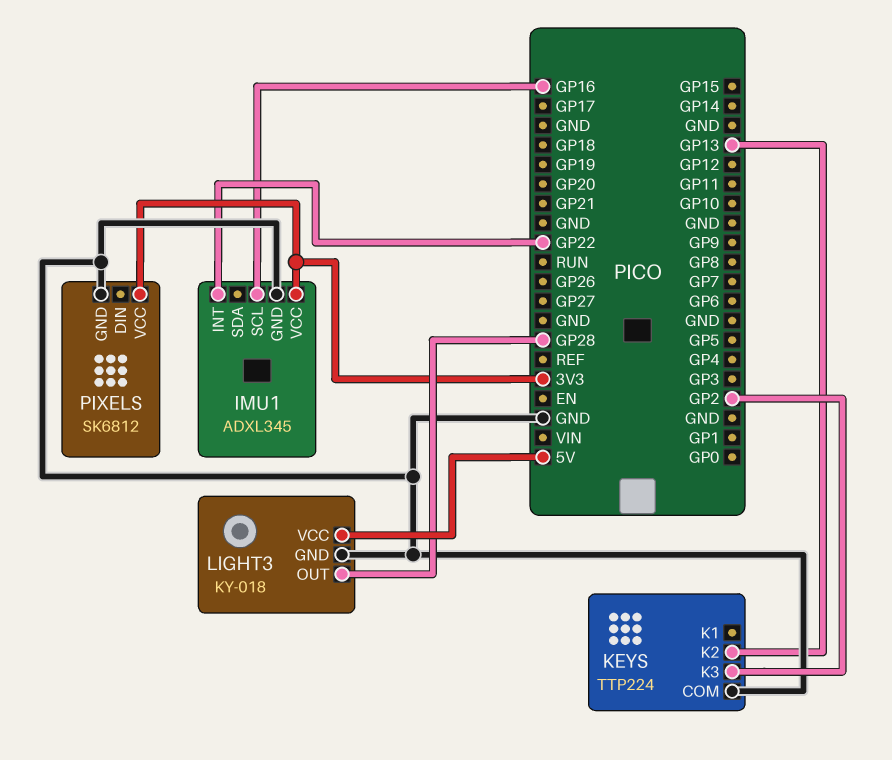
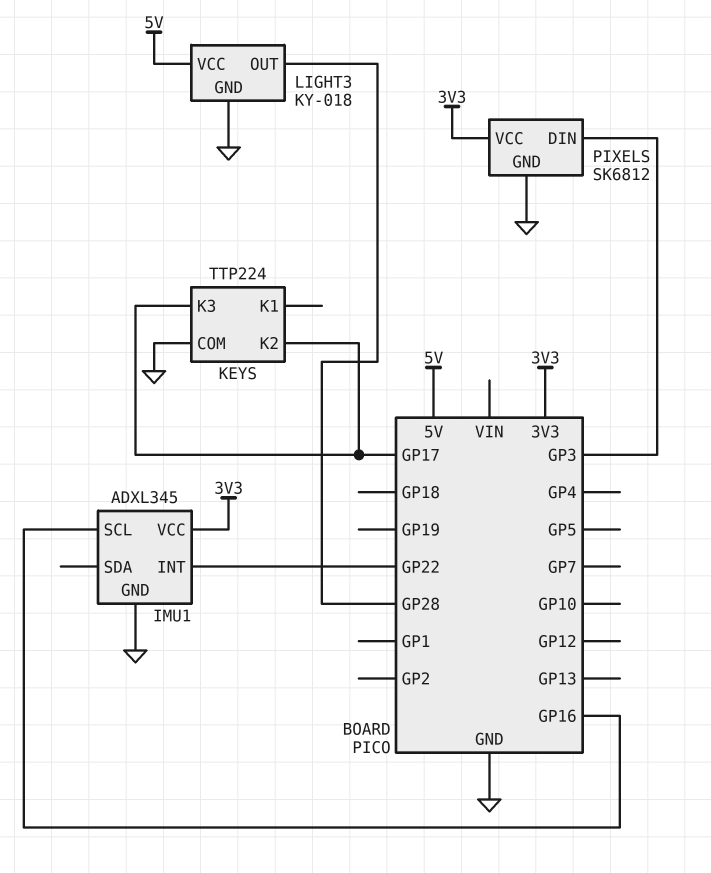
KEYS pin K2: GP13 -> GP17
KEYS pin K3: GP2 -> GP17
PIXELS pin DIN: none -> GP3

